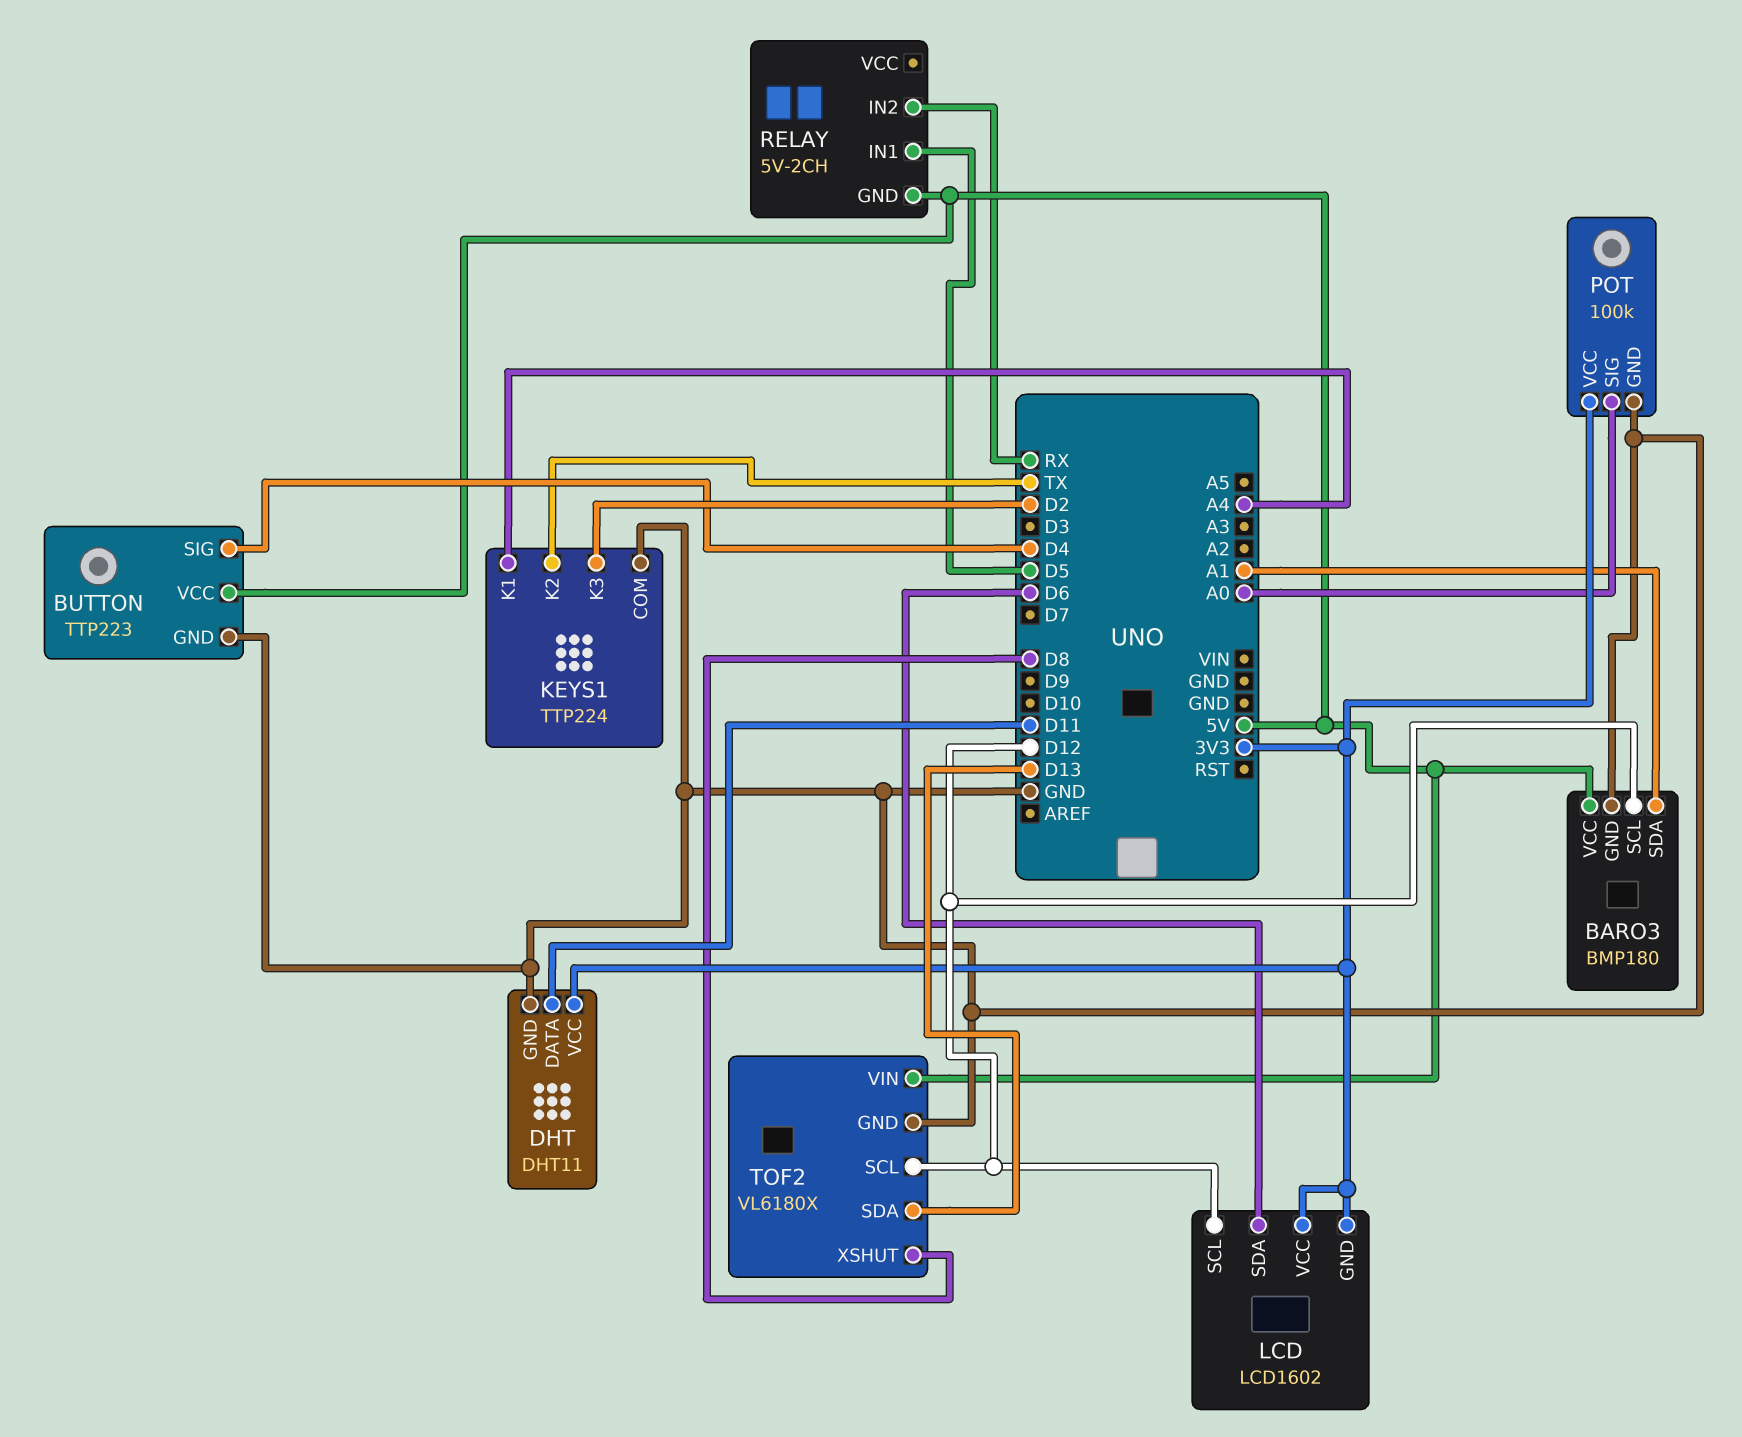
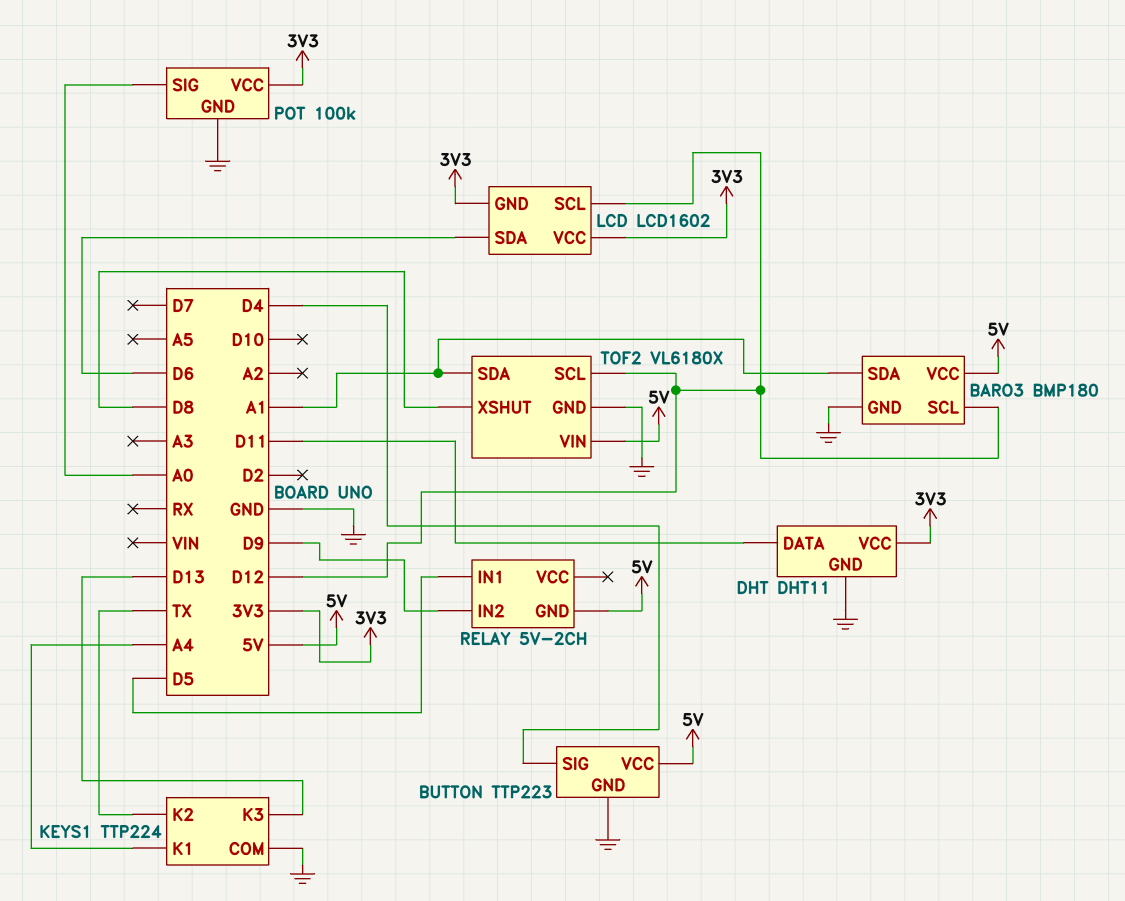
KEYS1 pin K3: D2 -> D13
RELAY pin IN2: RX -> D9
TOF2 pin SDA: D13 -> A1

